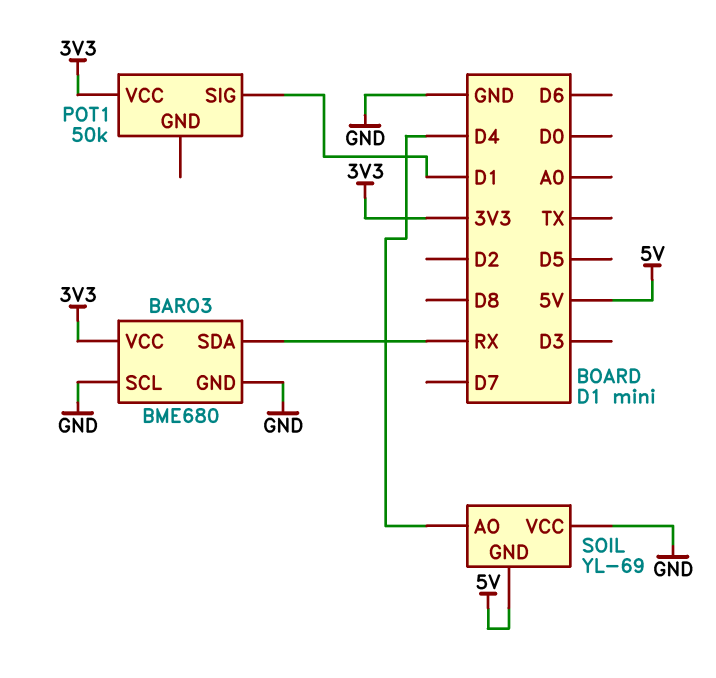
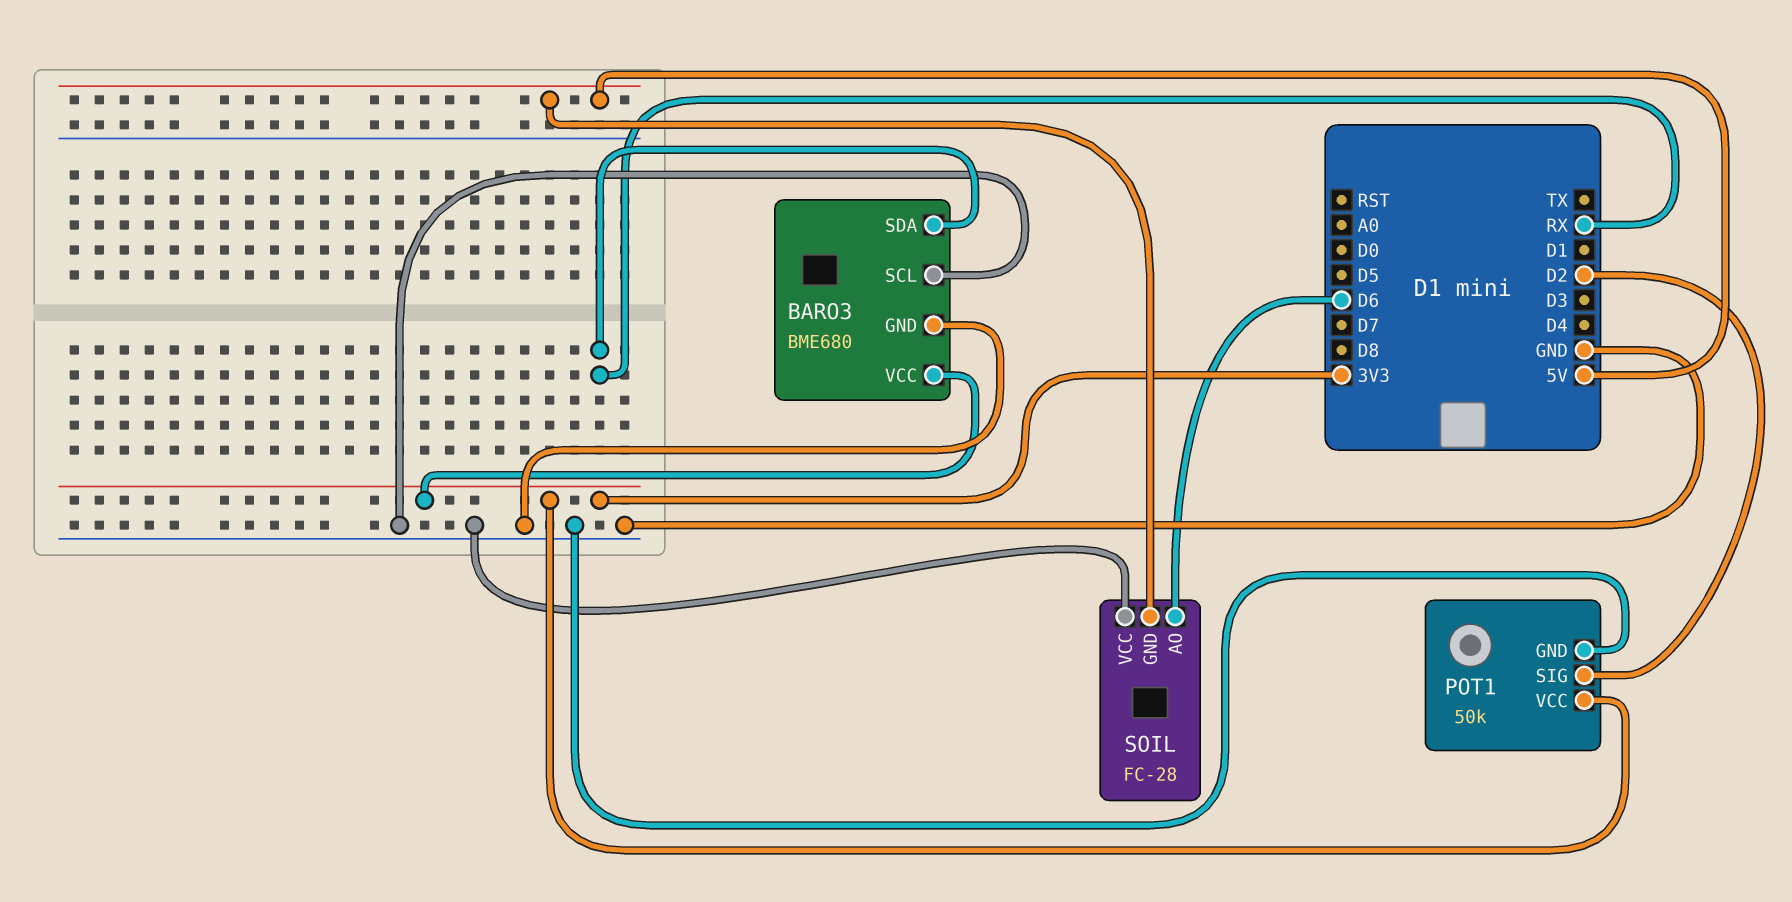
POT1 pin GND: none -> GND
POT1 pin SIG: D1 -> D2
SOIL: YL-69 -> FC-28
SOIL pin AO: D4 -> D6

